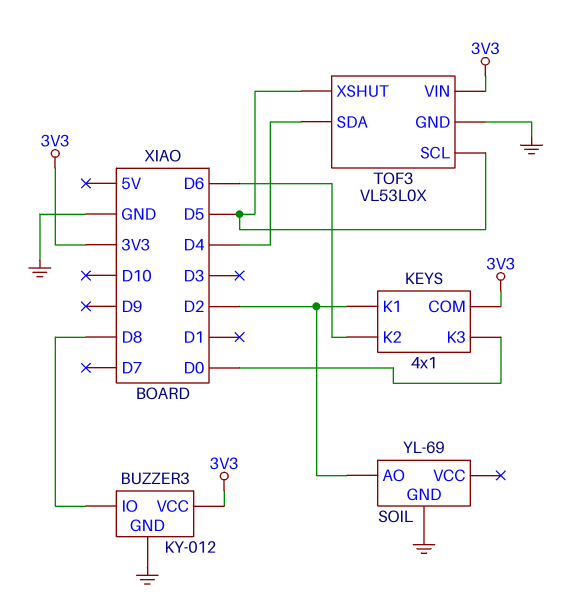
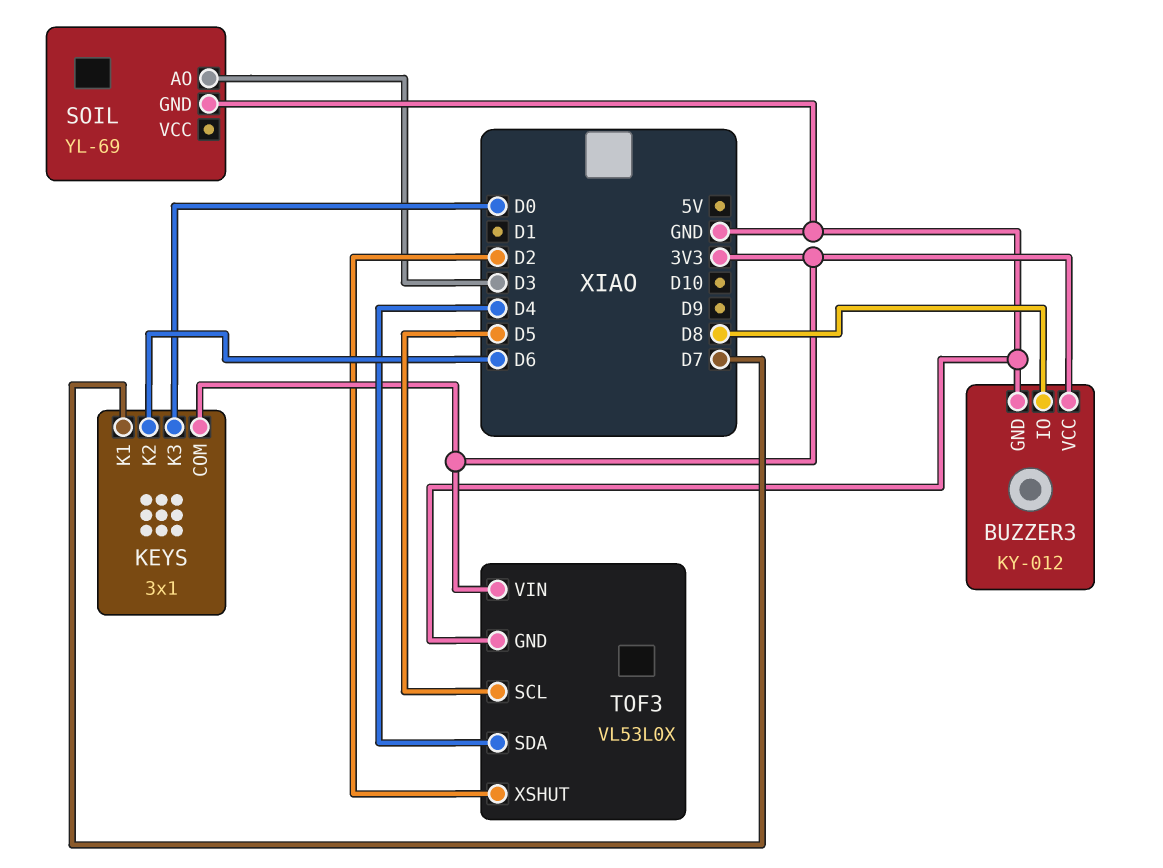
KEYS: 4x1 -> 3x1
KEYS pin K1: D2 -> D7
SOIL pin AO: D2 -> D3
TOF3 pin XSHUT: D5 -> D2

